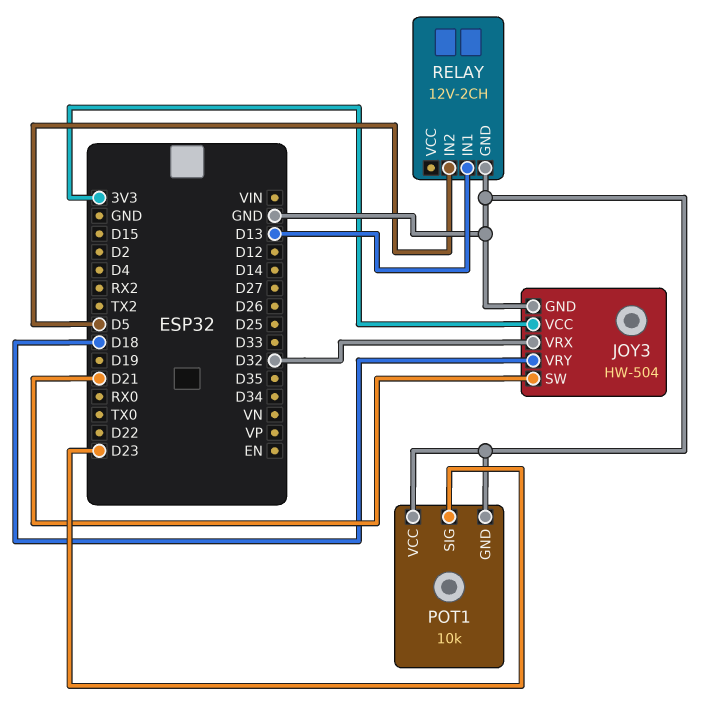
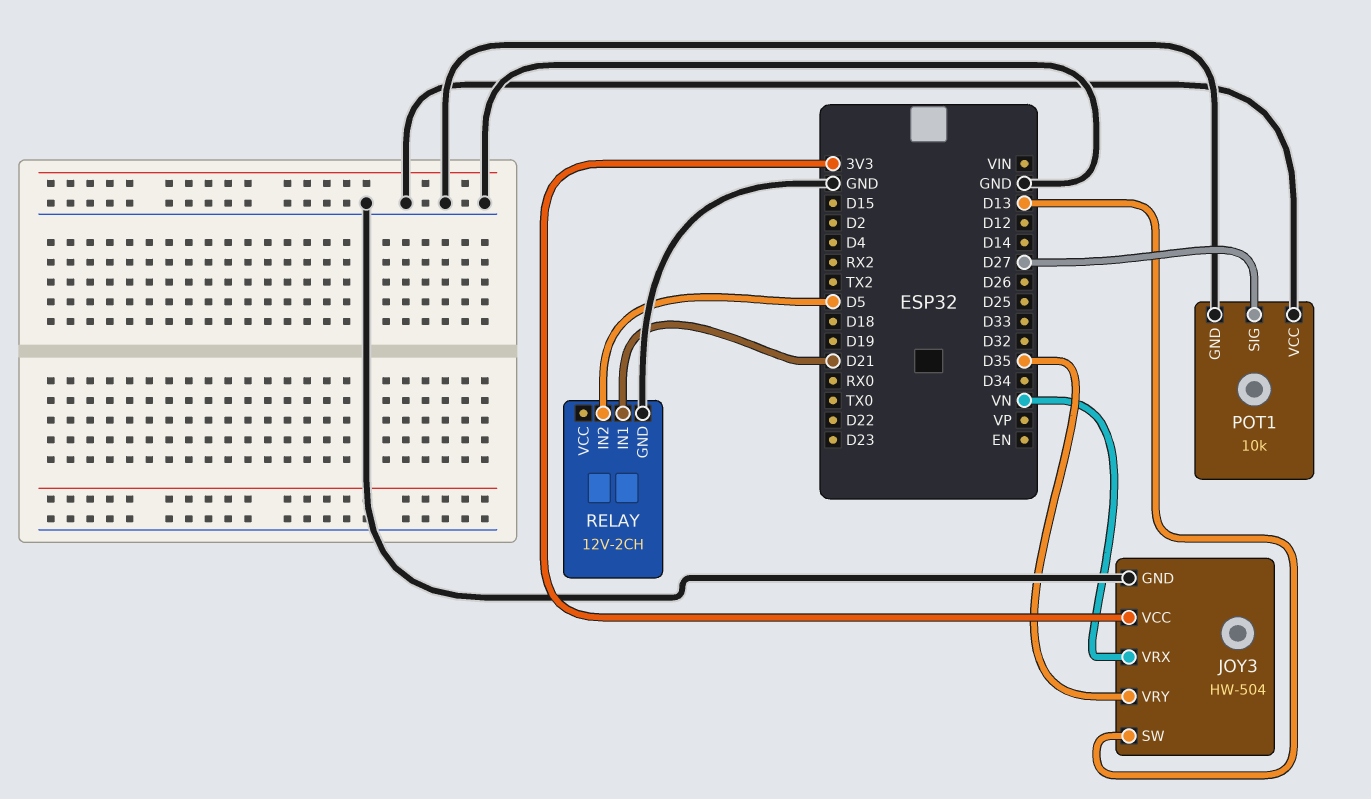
JOY3 pin SW: D21 -> D13
JOY3 pin VRX: D32 -> VN
JOY3 pin VRY: D18 -> D35
POT1 pin SIG: D23 -> D27
RELAY pin IN1: D13 -> D21

